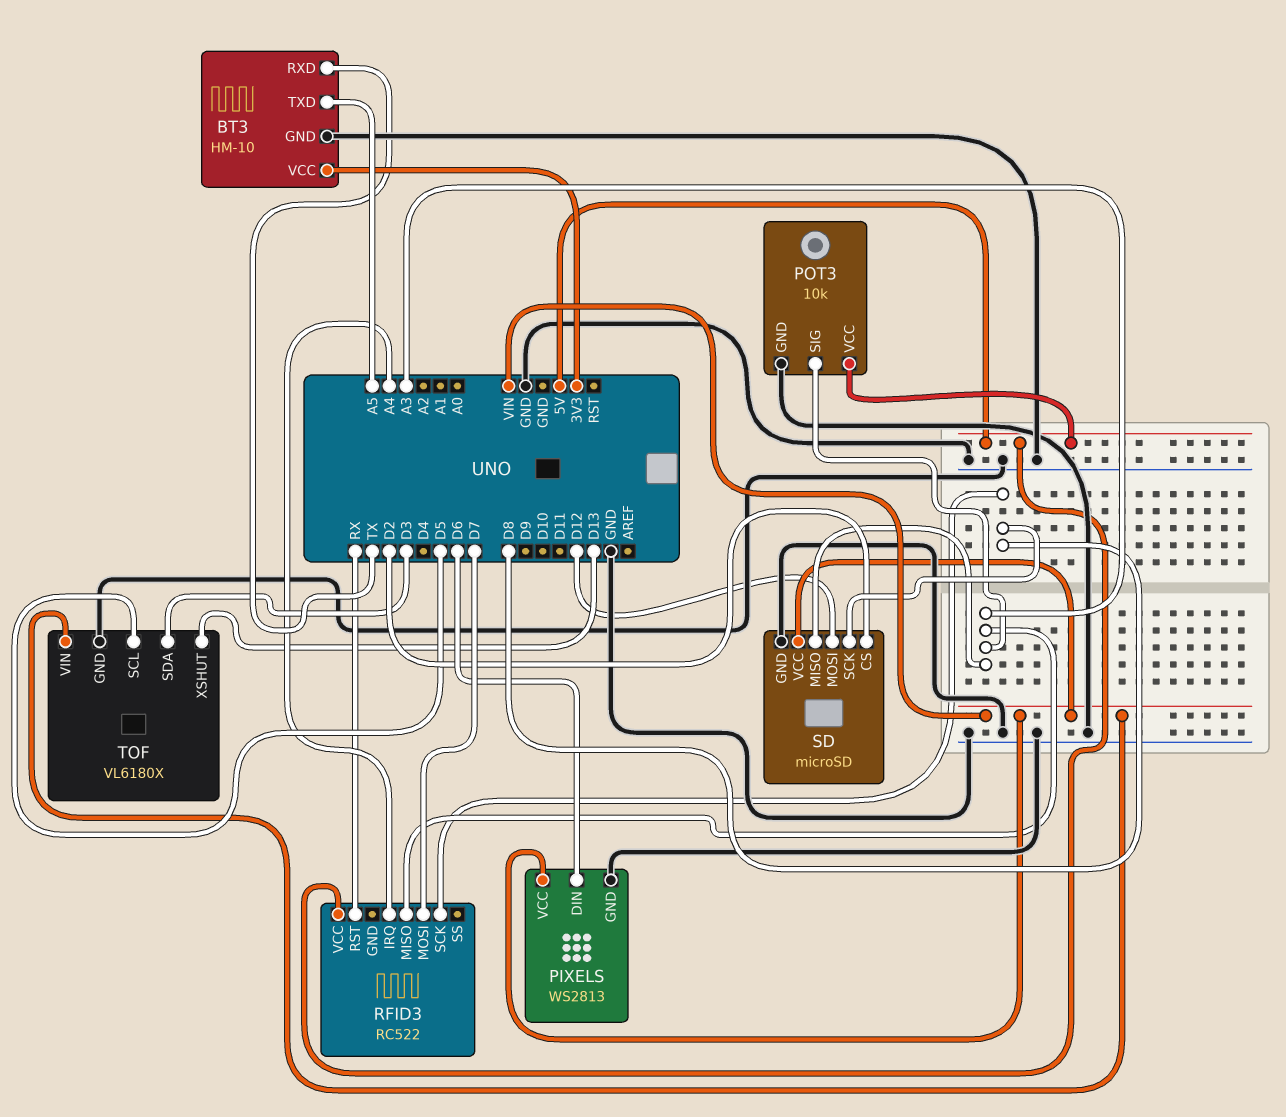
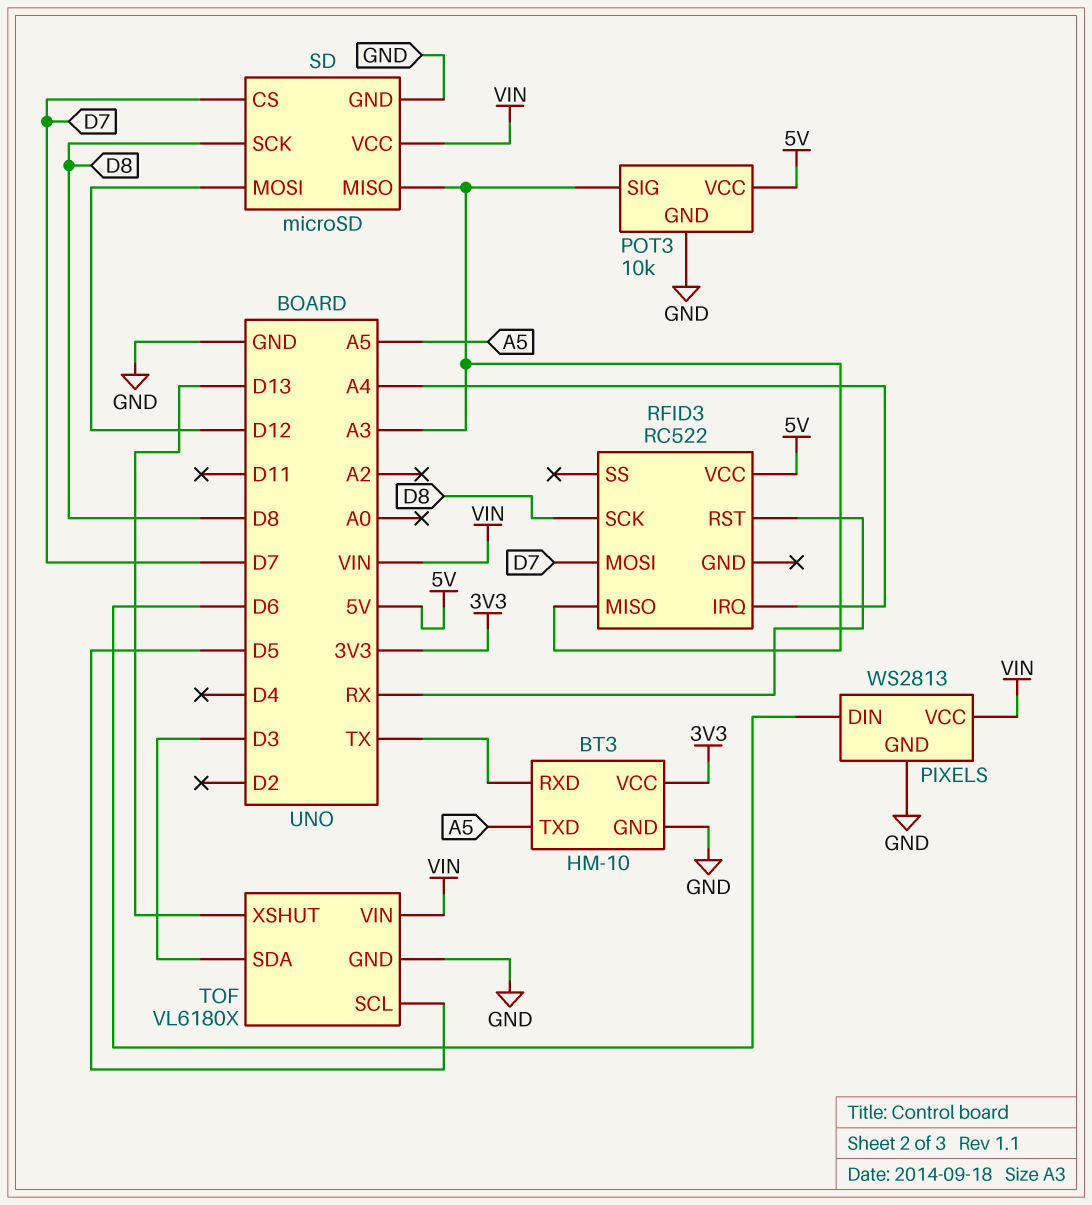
SD pin CS: D2 -> D7

